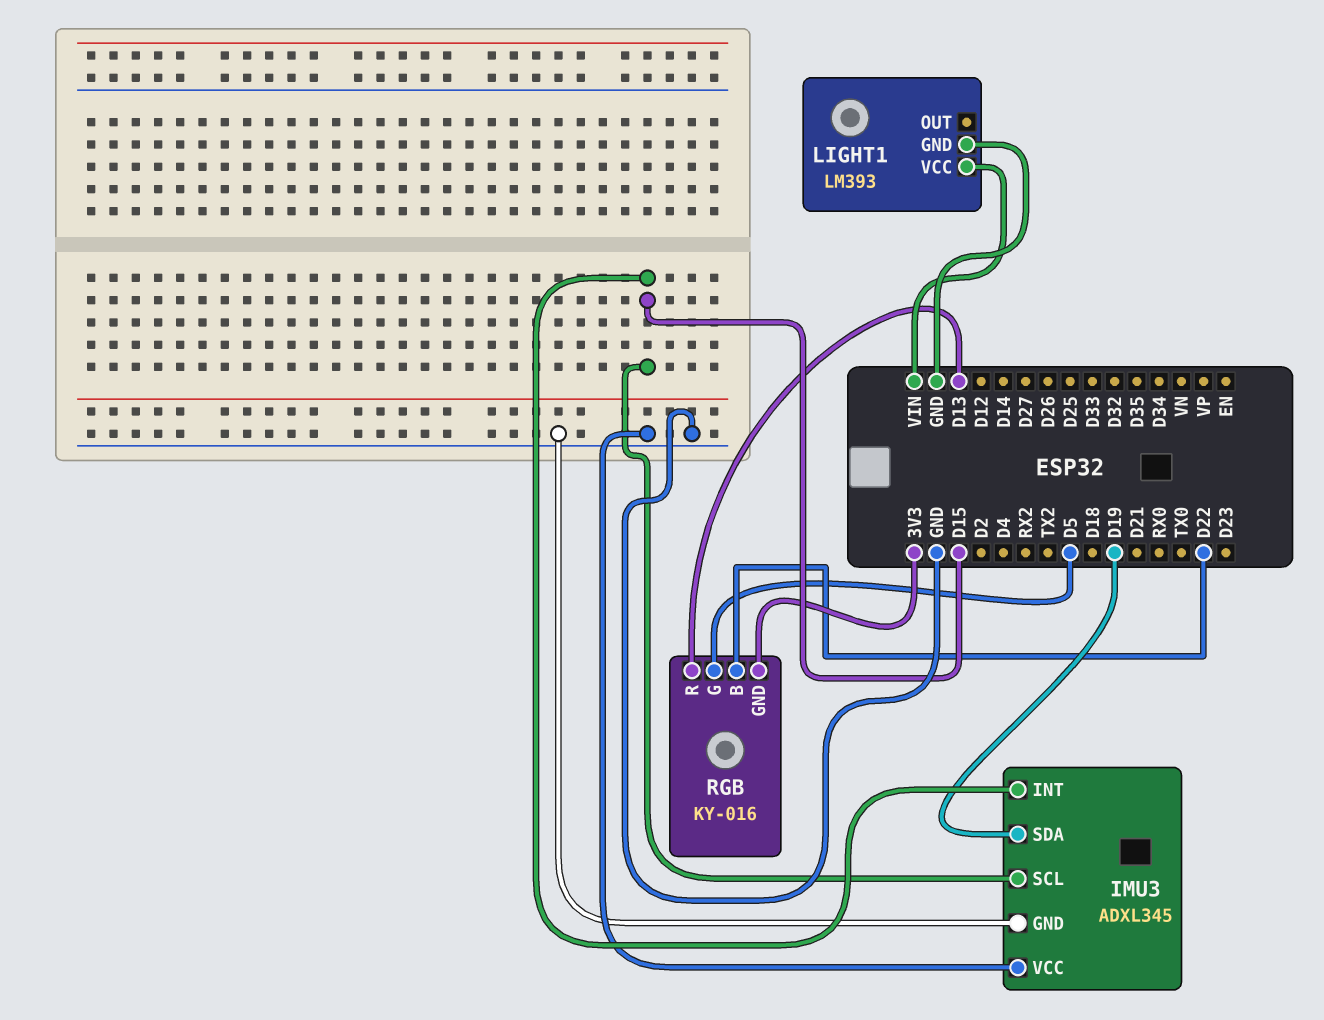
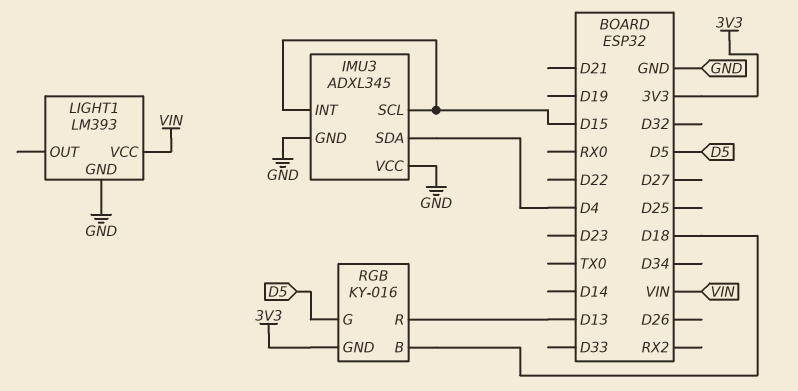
IMU3 pin SDA: D19 -> D4
RGB pin B: D22 -> D18

